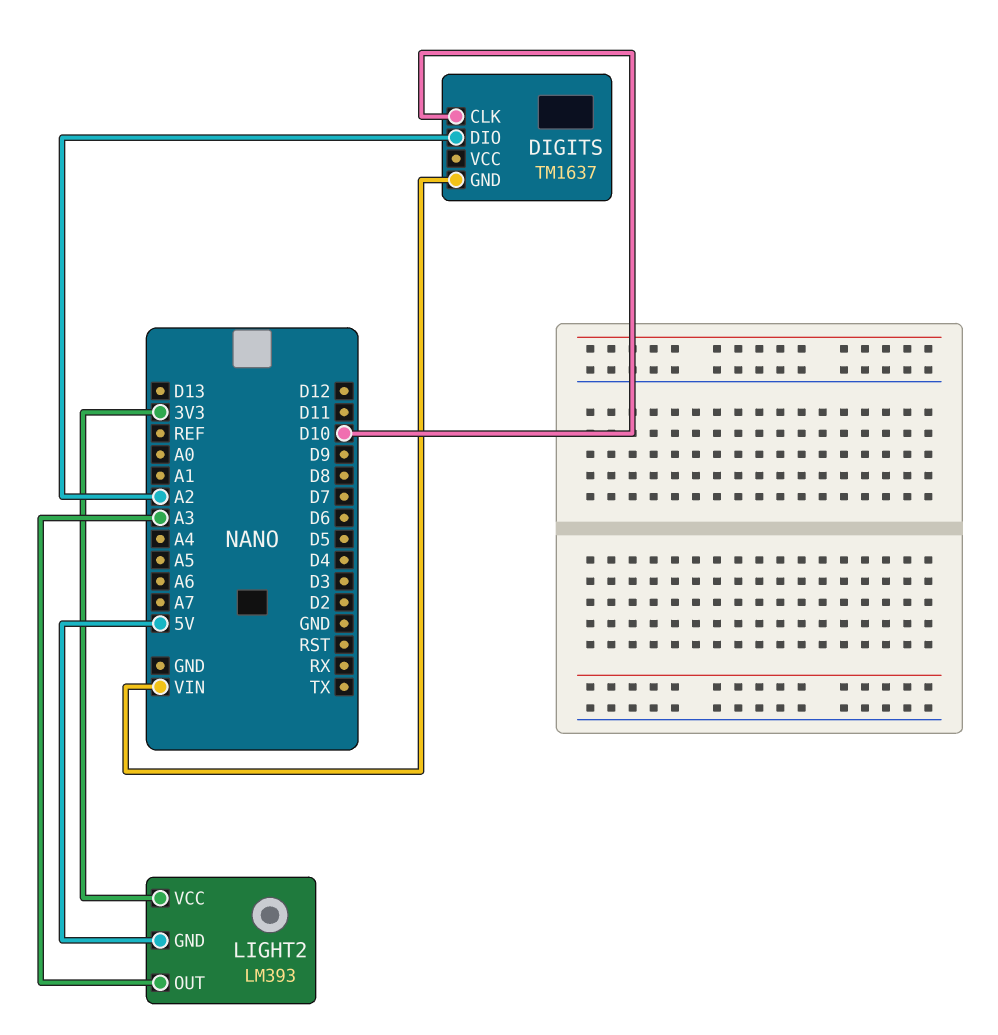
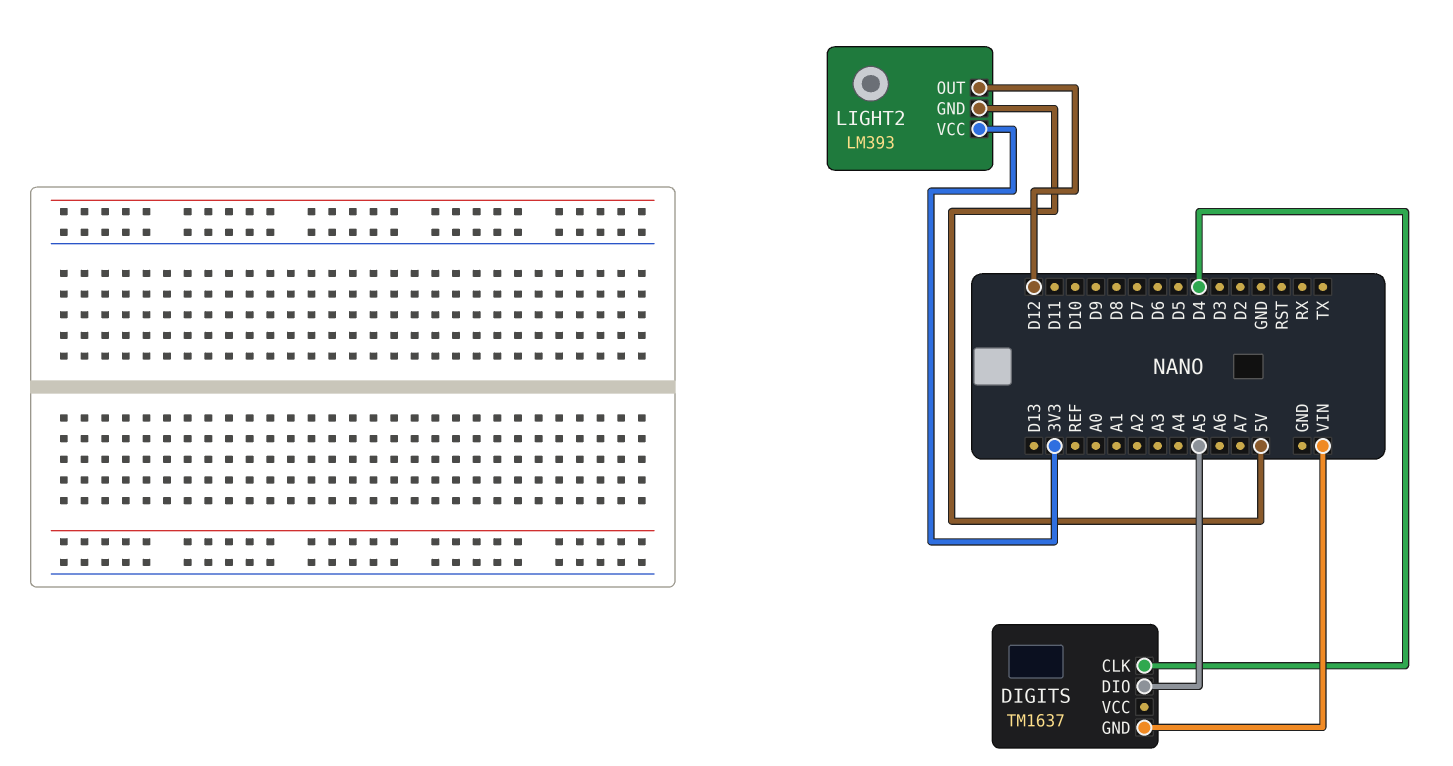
DIGITS pin CLK: D10 -> D4
DIGITS pin DIO: A2 -> A5
LIGHT2 pin OUT: A3 -> D12

